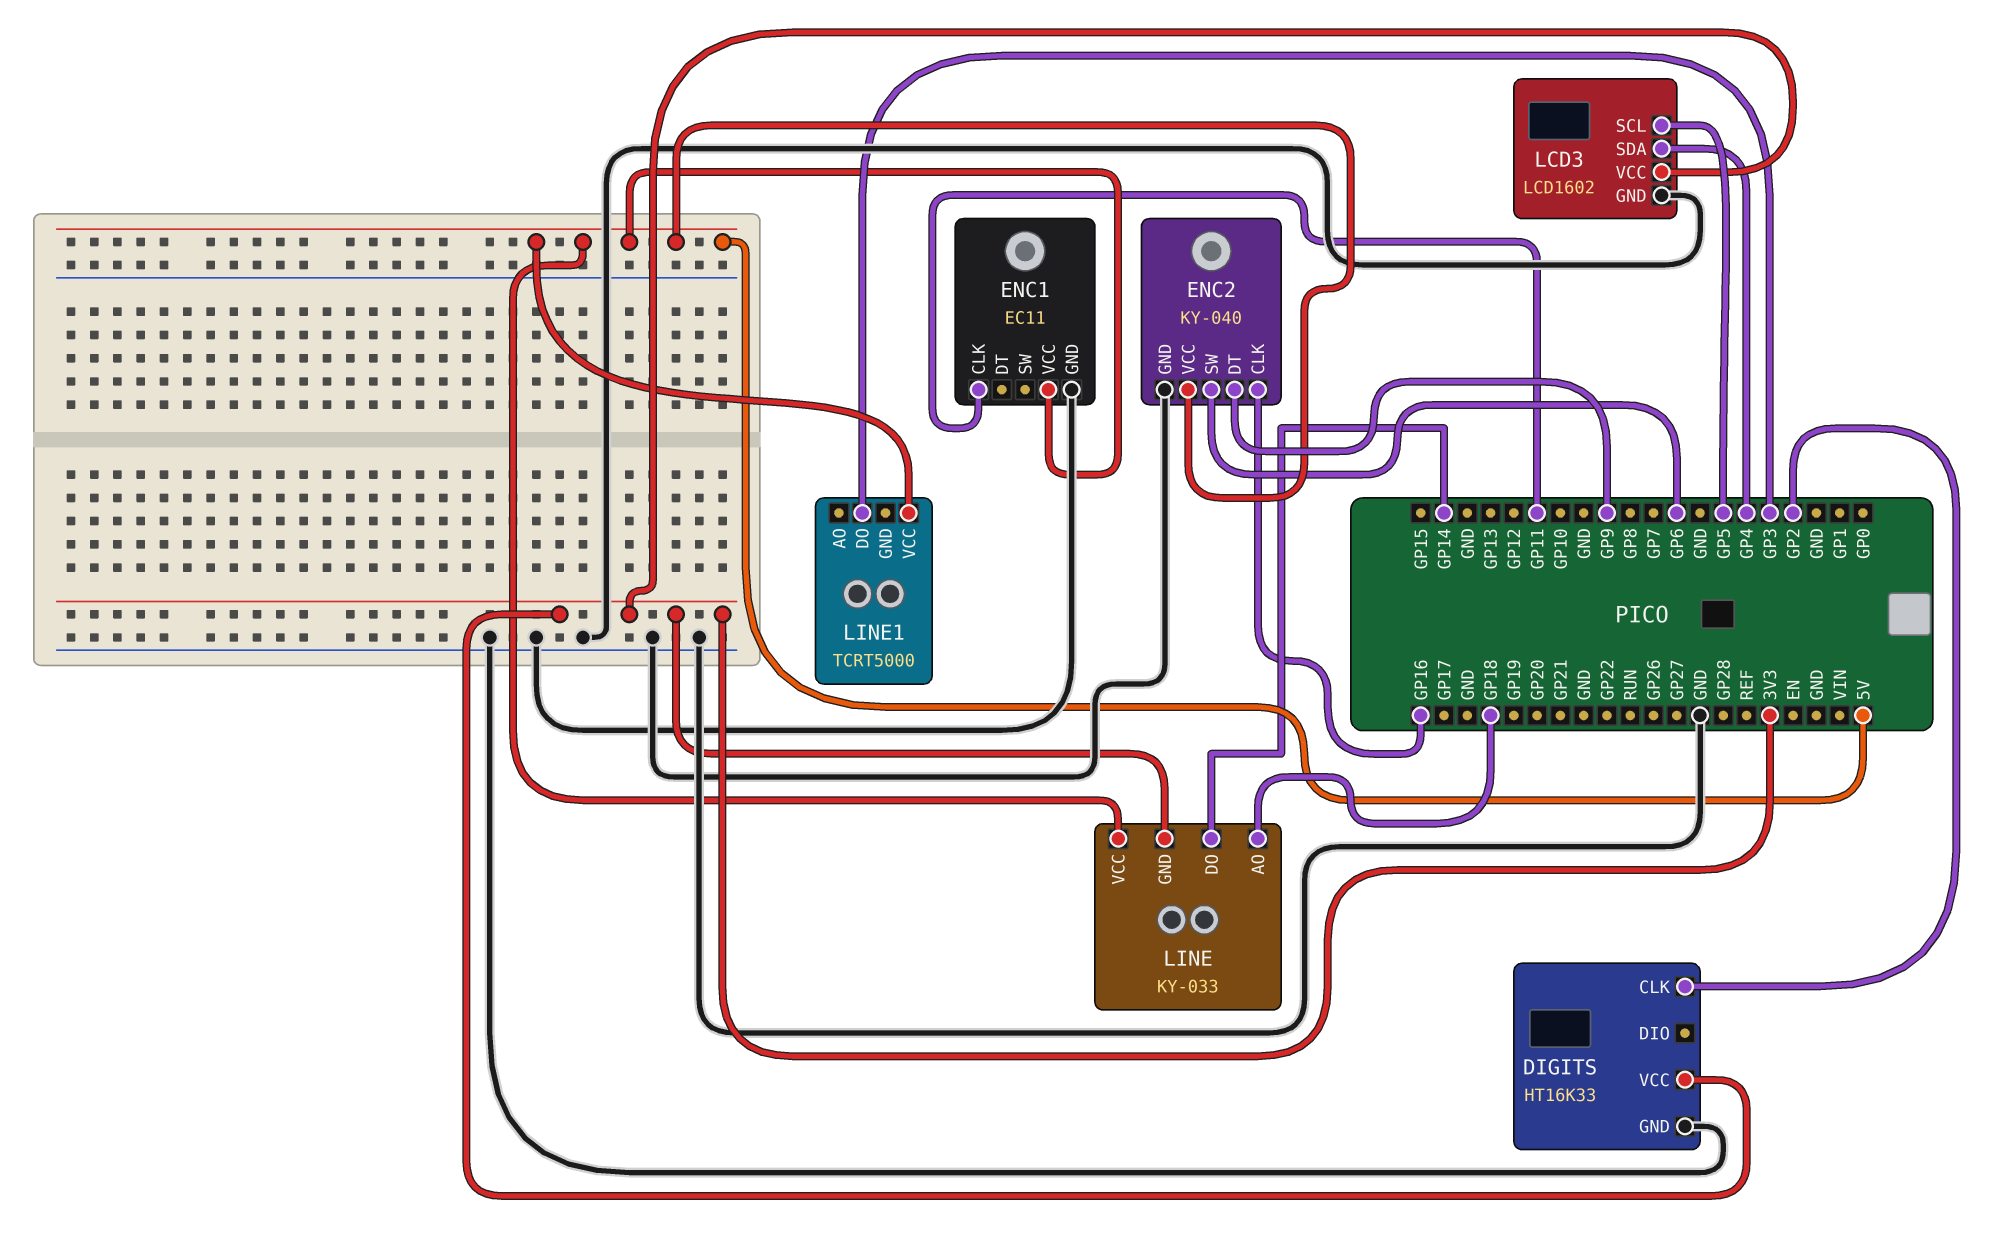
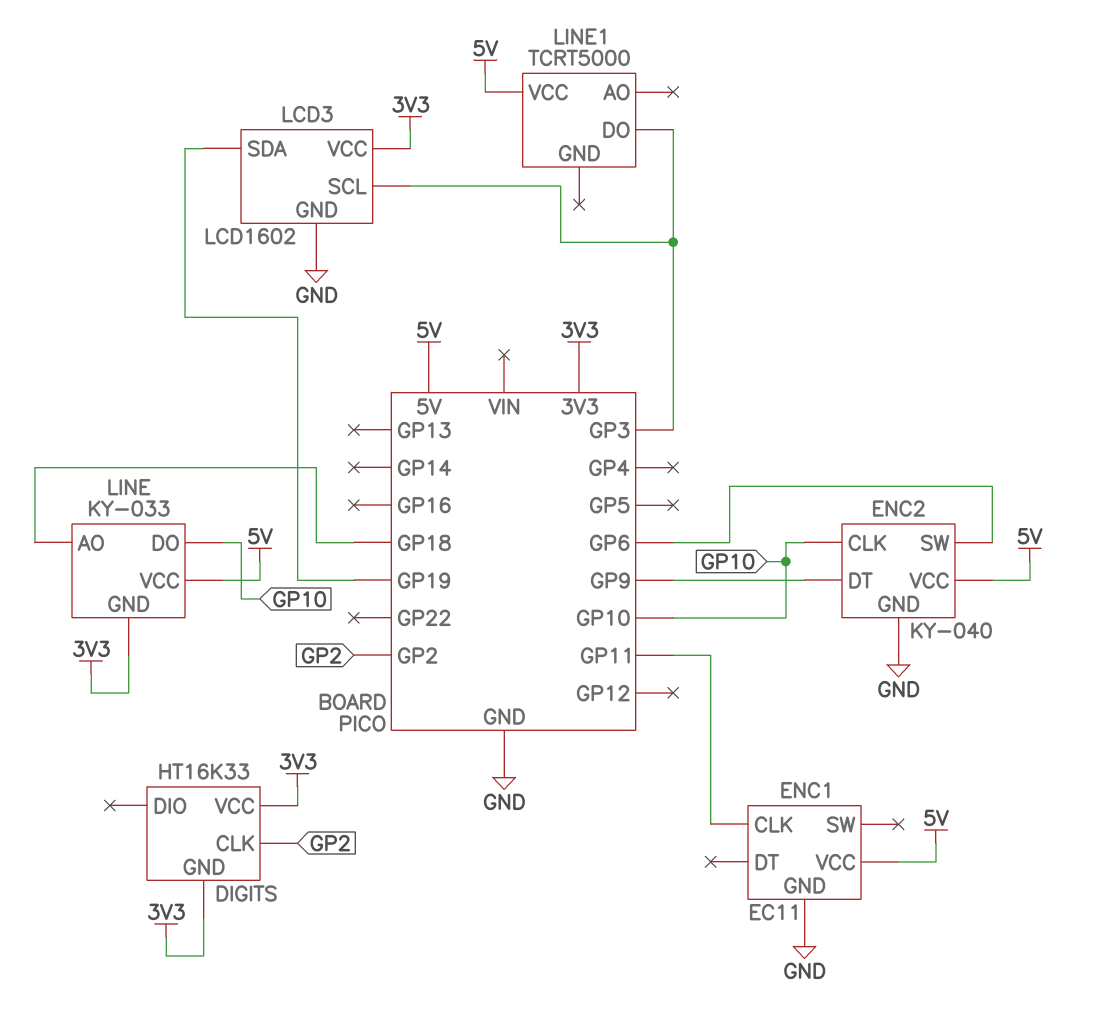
DIGITS pin GND: GND -> 3V3
ENC2 pin CLK: GP16 -> GP10
LCD3 pin SCL: GP5 -> GP3
LCD3 pin SDA: GP4 -> GP19
LINE pin DO: GP14 -> GP10

